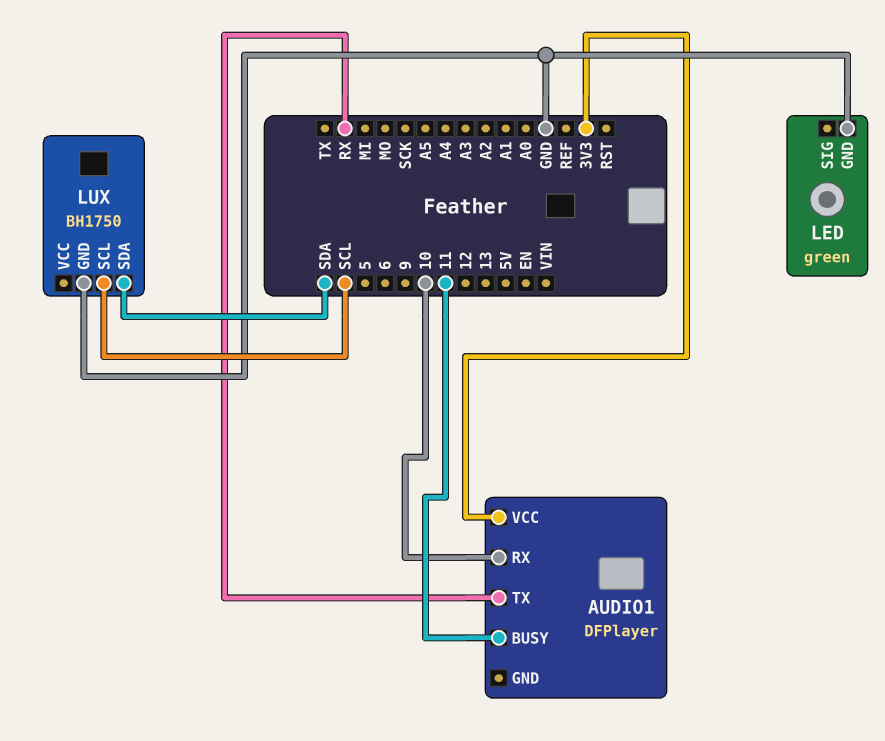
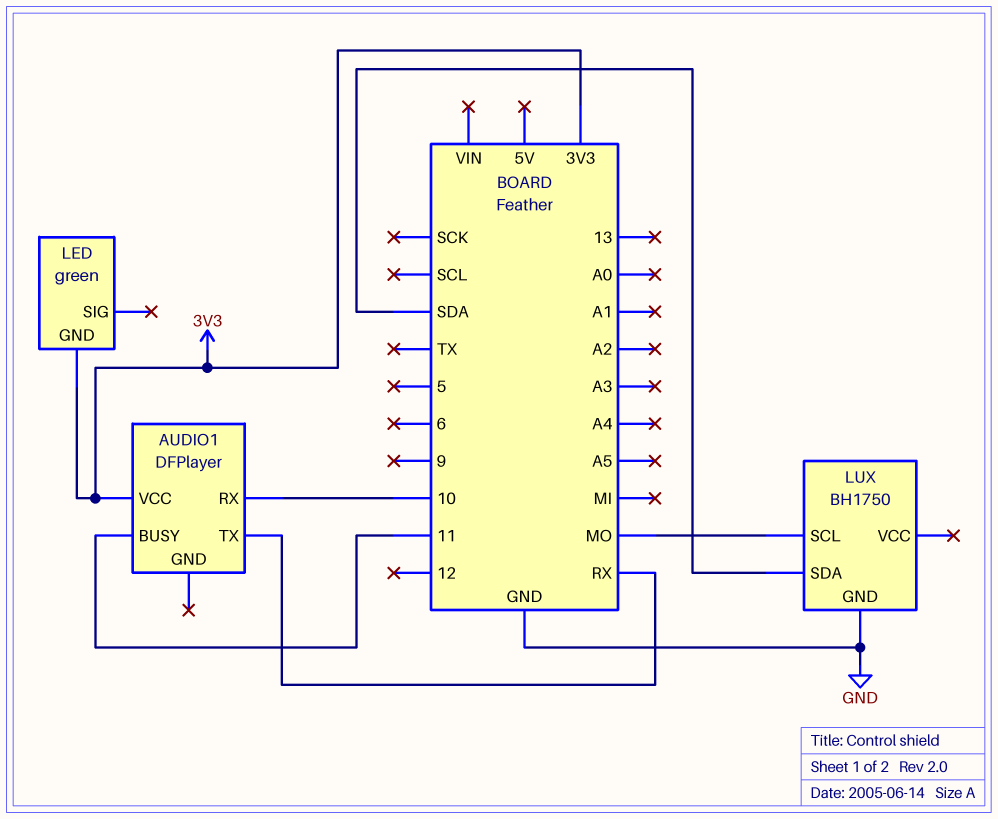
LED pin GND: GND -> 3V3
LUX pin SCL: SCL -> MO

